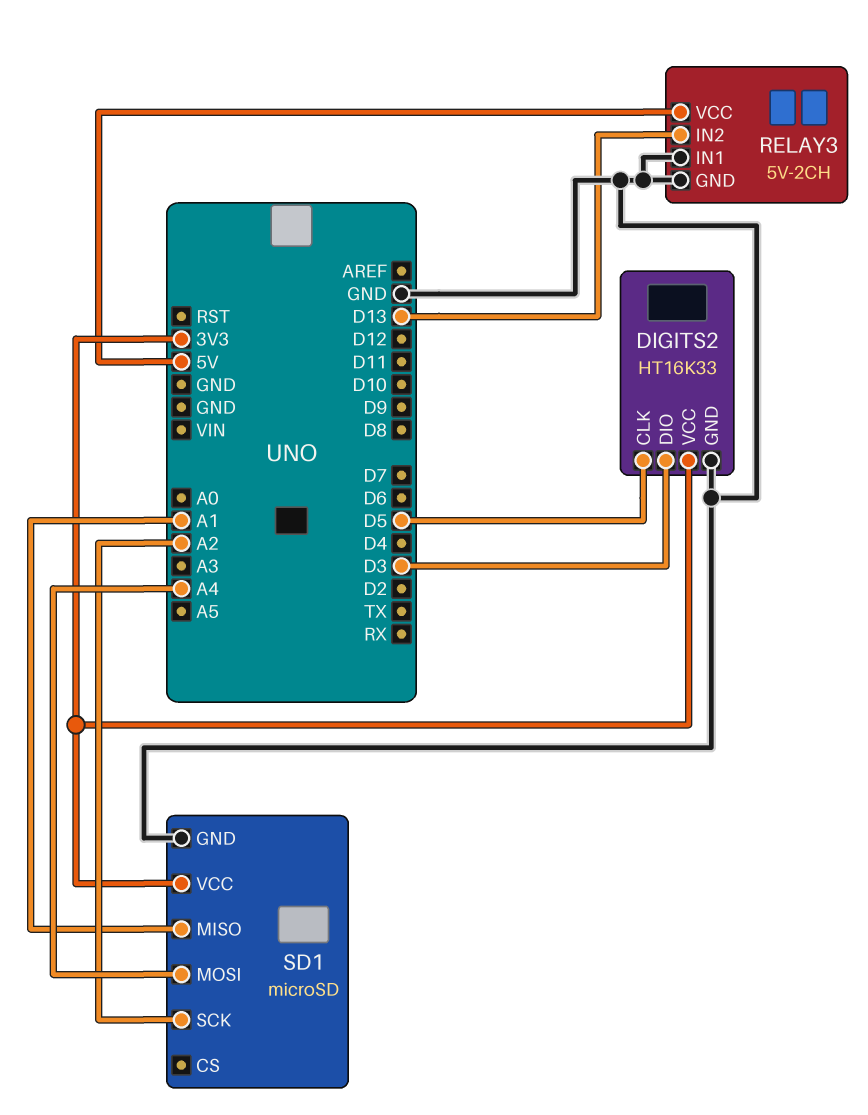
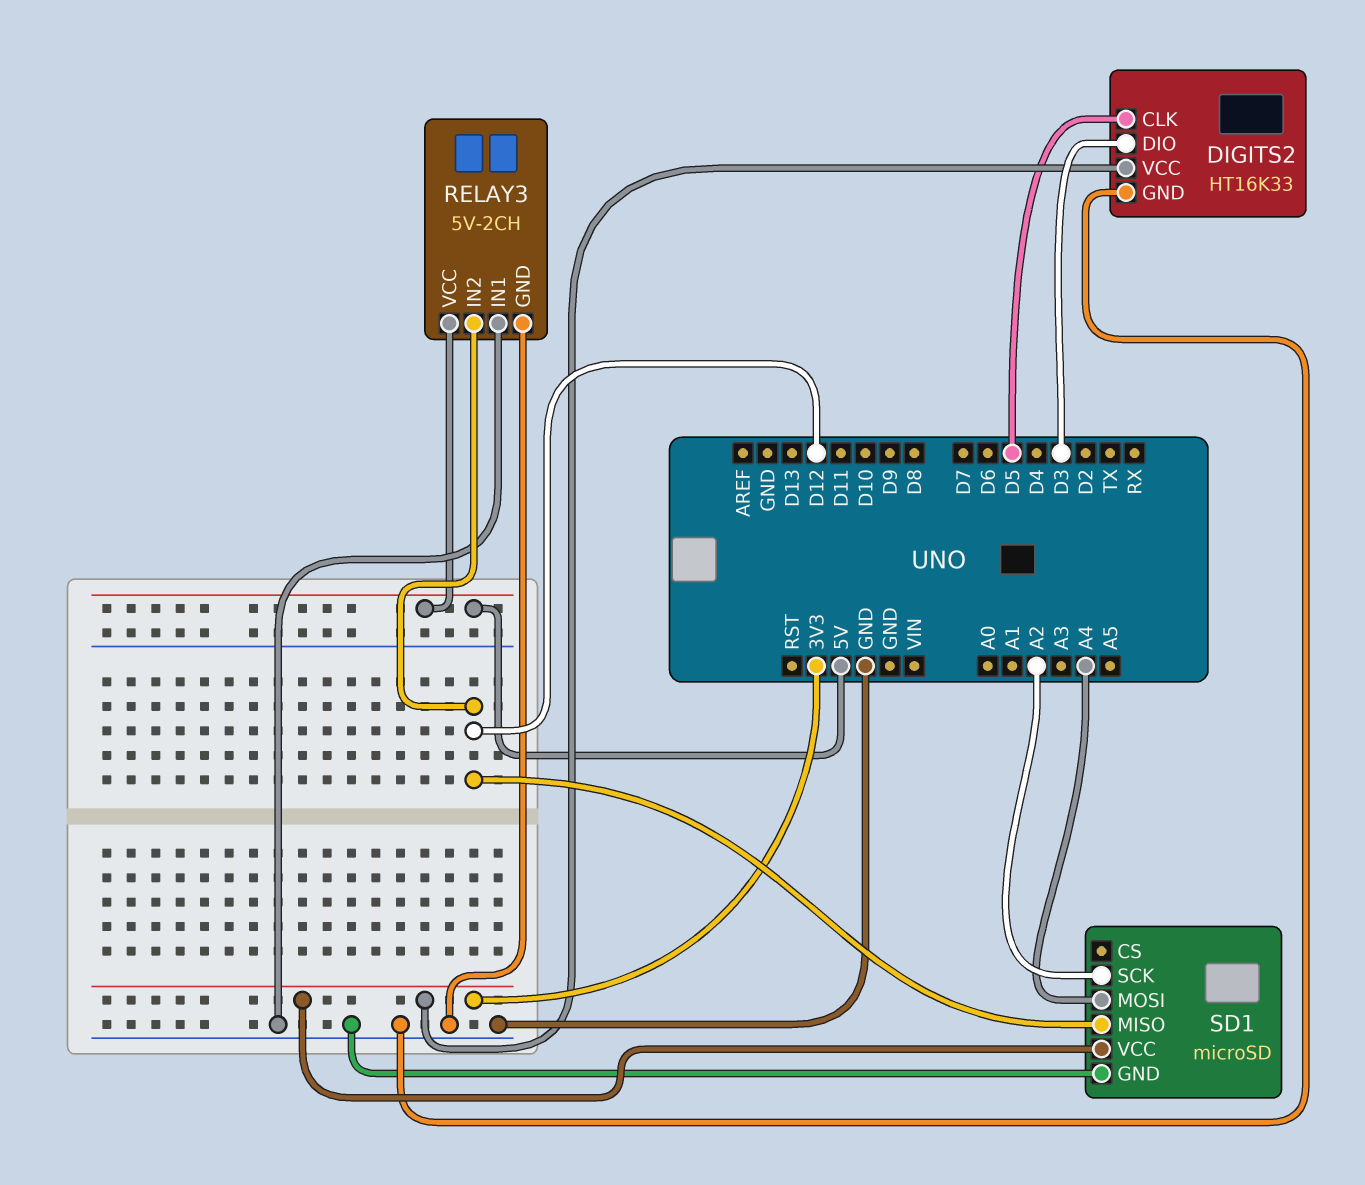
RELAY3 pin IN2: D13 -> D12
SD1 pin MISO: A1 -> D12

